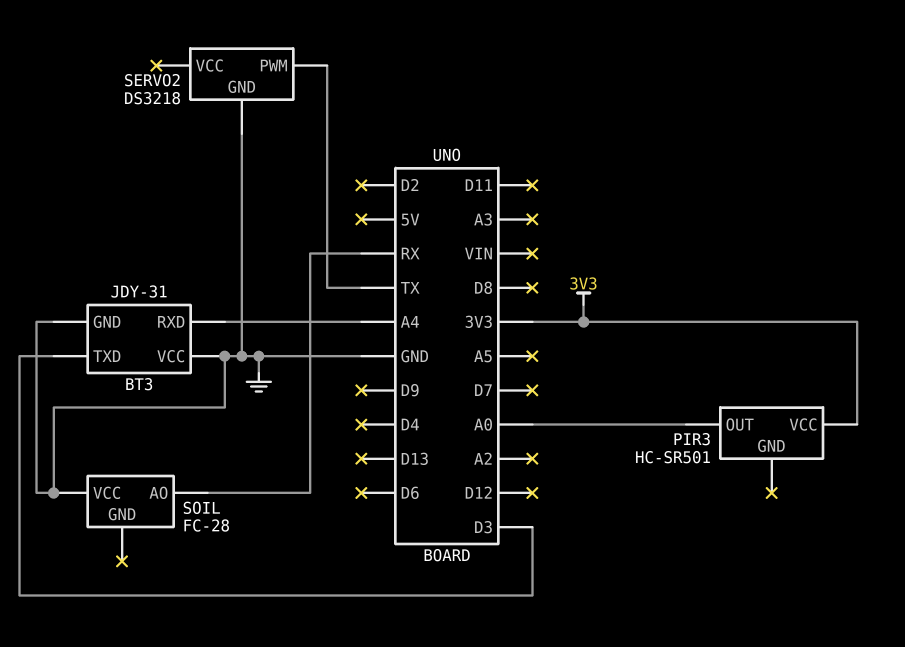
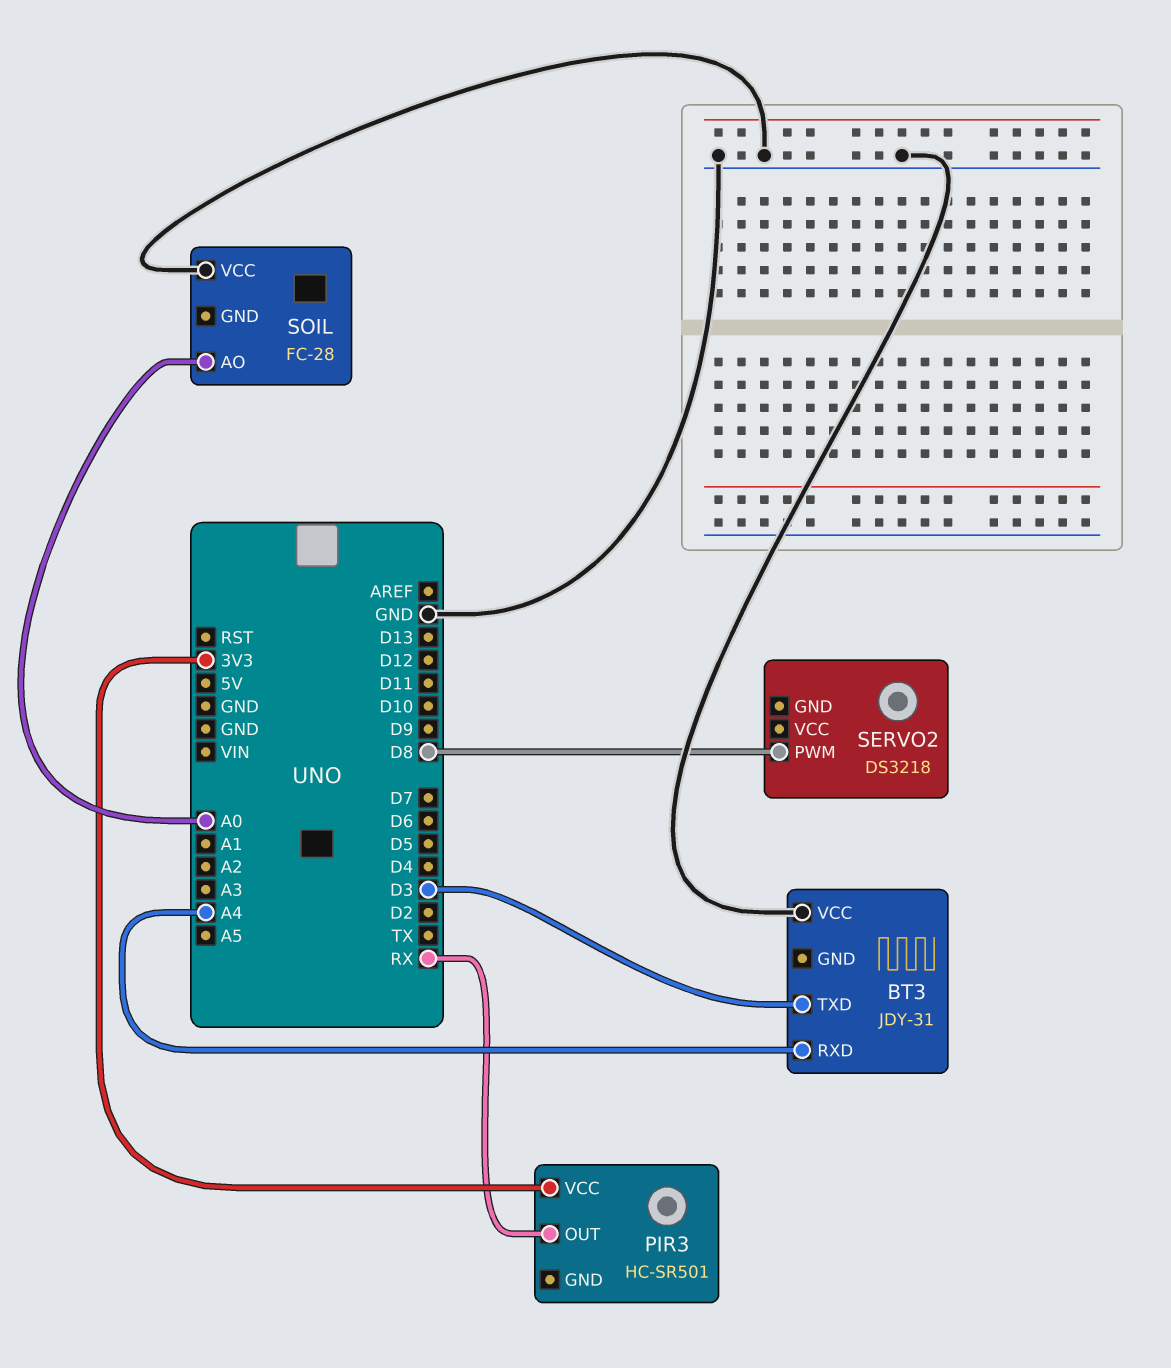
BT3 pin GND: GND -> none
PIR3 pin OUT: A0 -> RX
SERVO2 pin GND: GND -> none
SERVO2 pin PWM: TX -> D8
SOIL pin AO: RX -> A0

